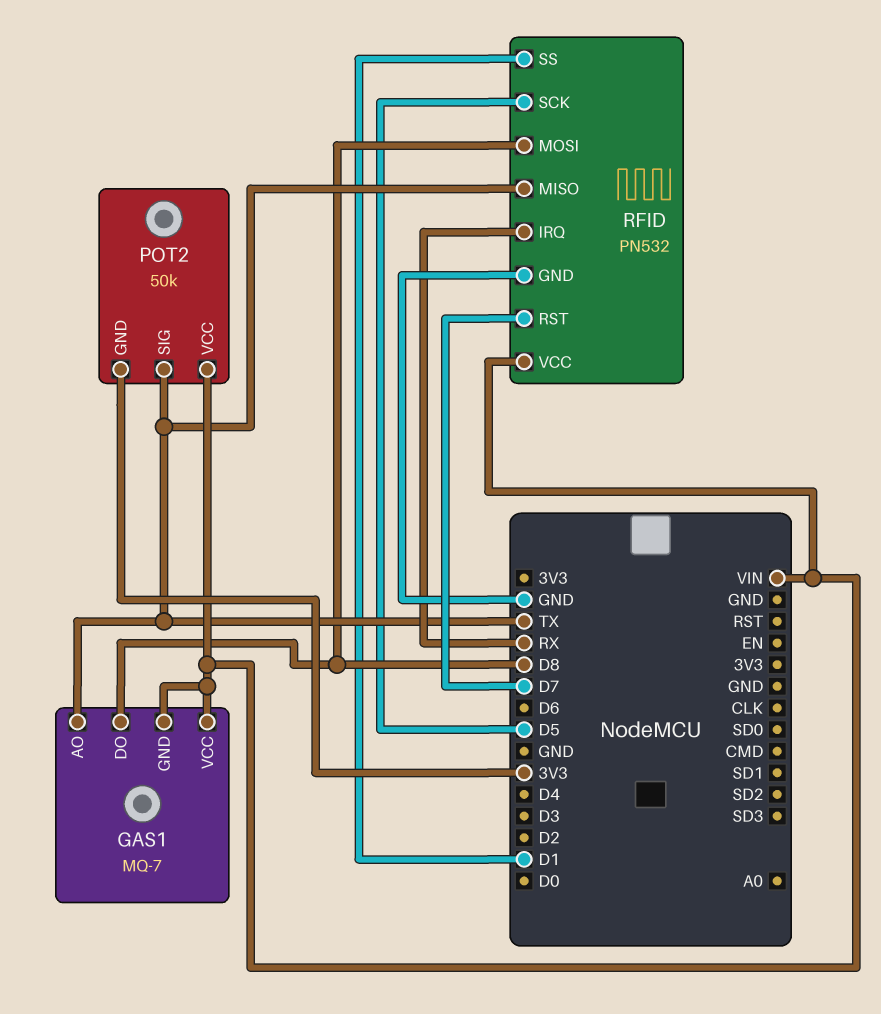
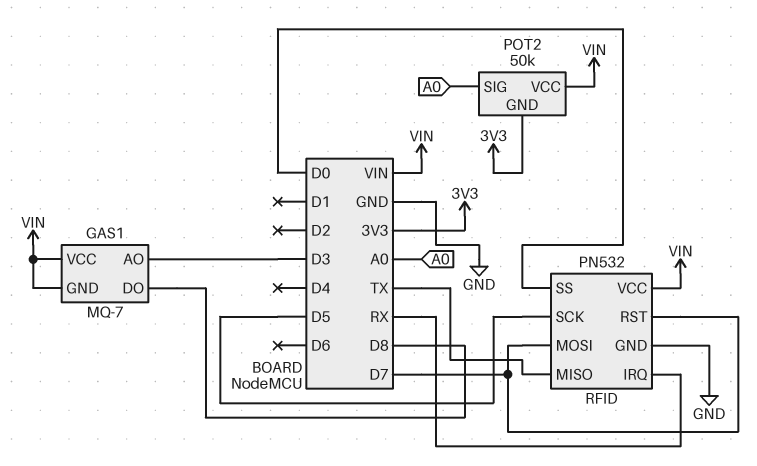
GAS1 pin AO: TX -> D3
POT2 pin SIG: TX -> A0
RFID pin MOSI: D8 -> D7
RFID pin SS: D1 -> D0

